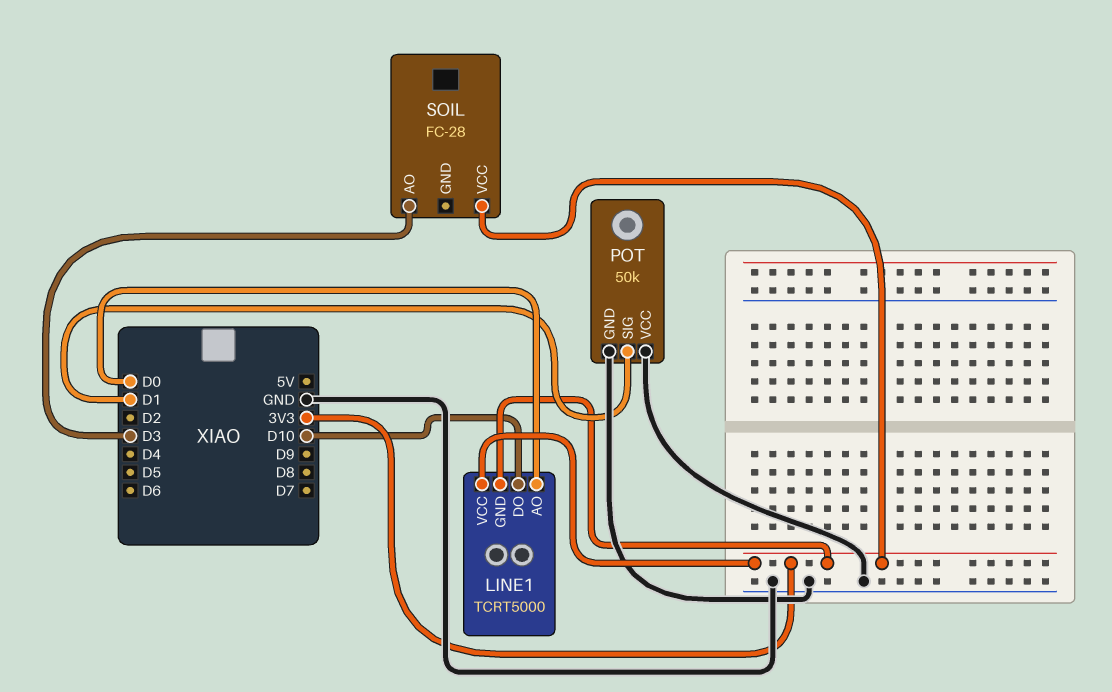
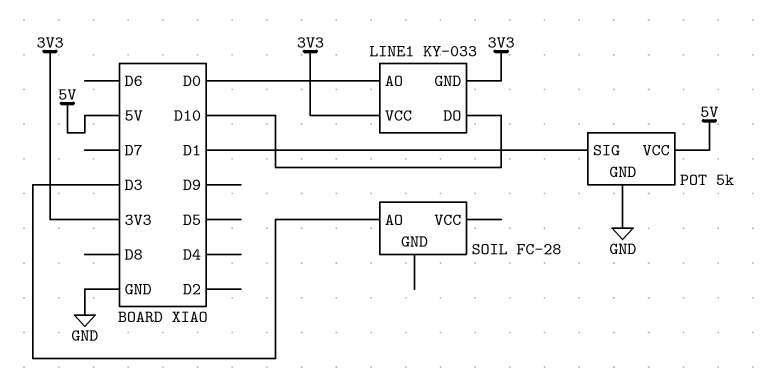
LINE1: TCRT5000 -> KY-033
POT: 50k -> 5k
POT pin VCC: GND -> 5V
SOIL pin VCC: 3V3 -> none

